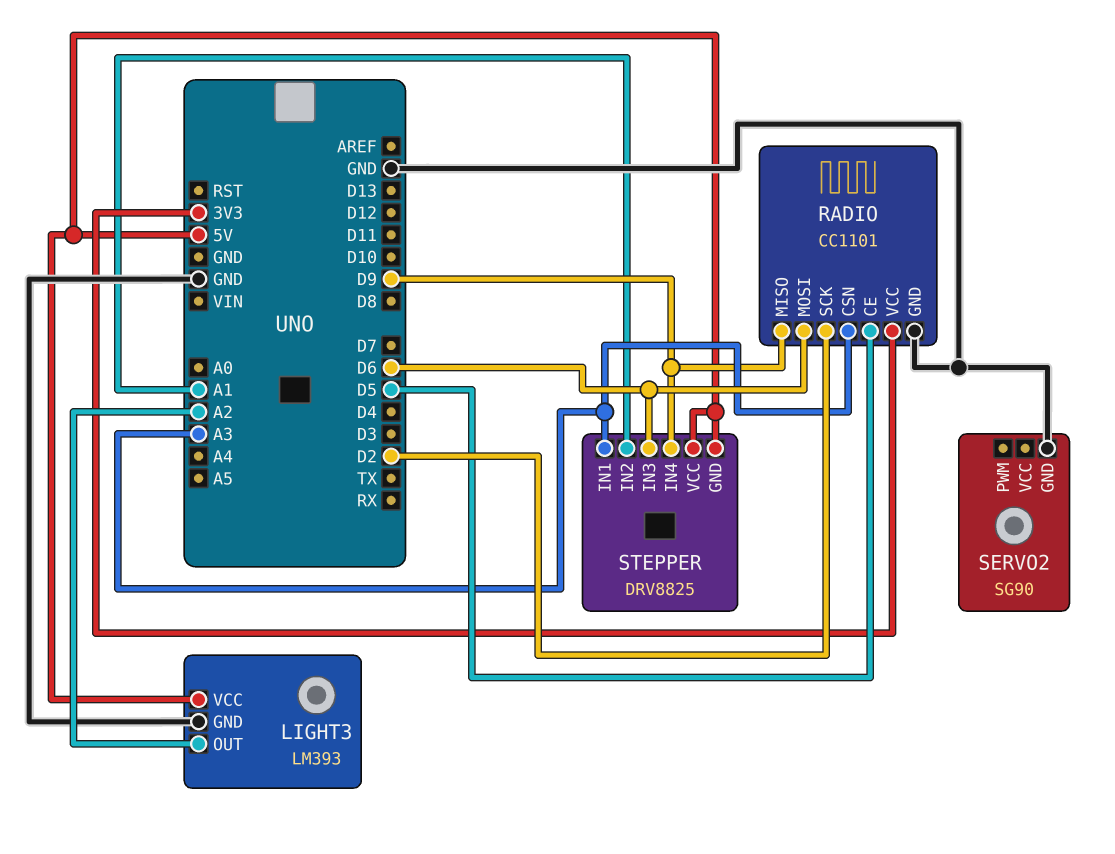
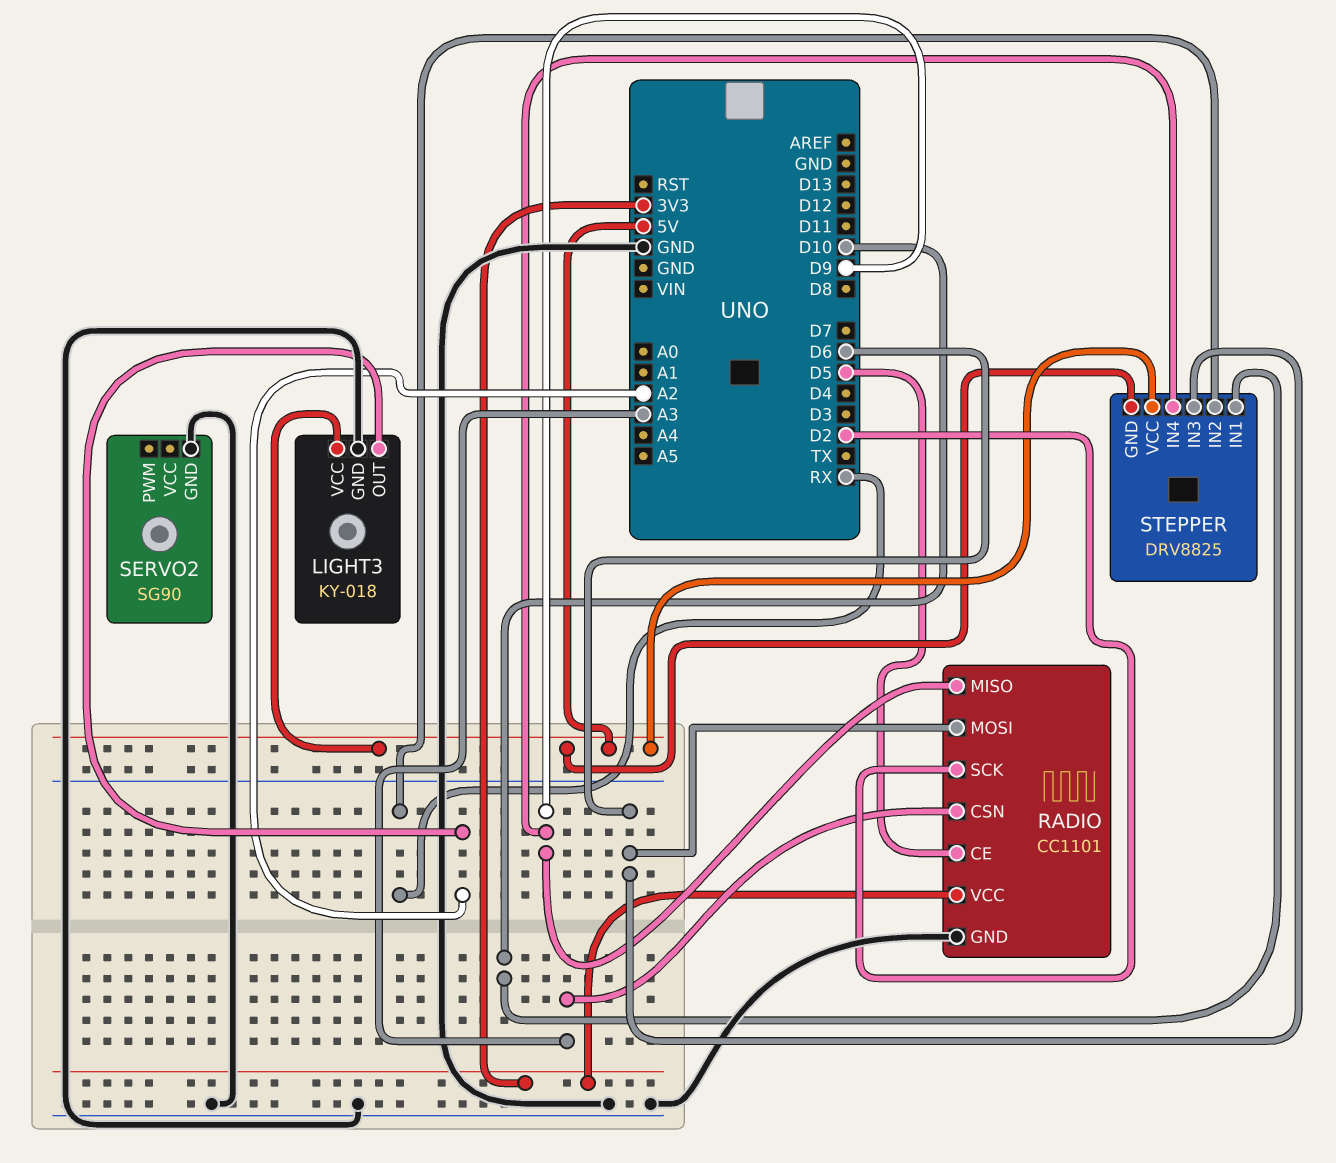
LIGHT3: LM393 -> KY-018
STEPPER pin IN1: A3 -> D10
STEPPER pin IN2: A1 -> RX

